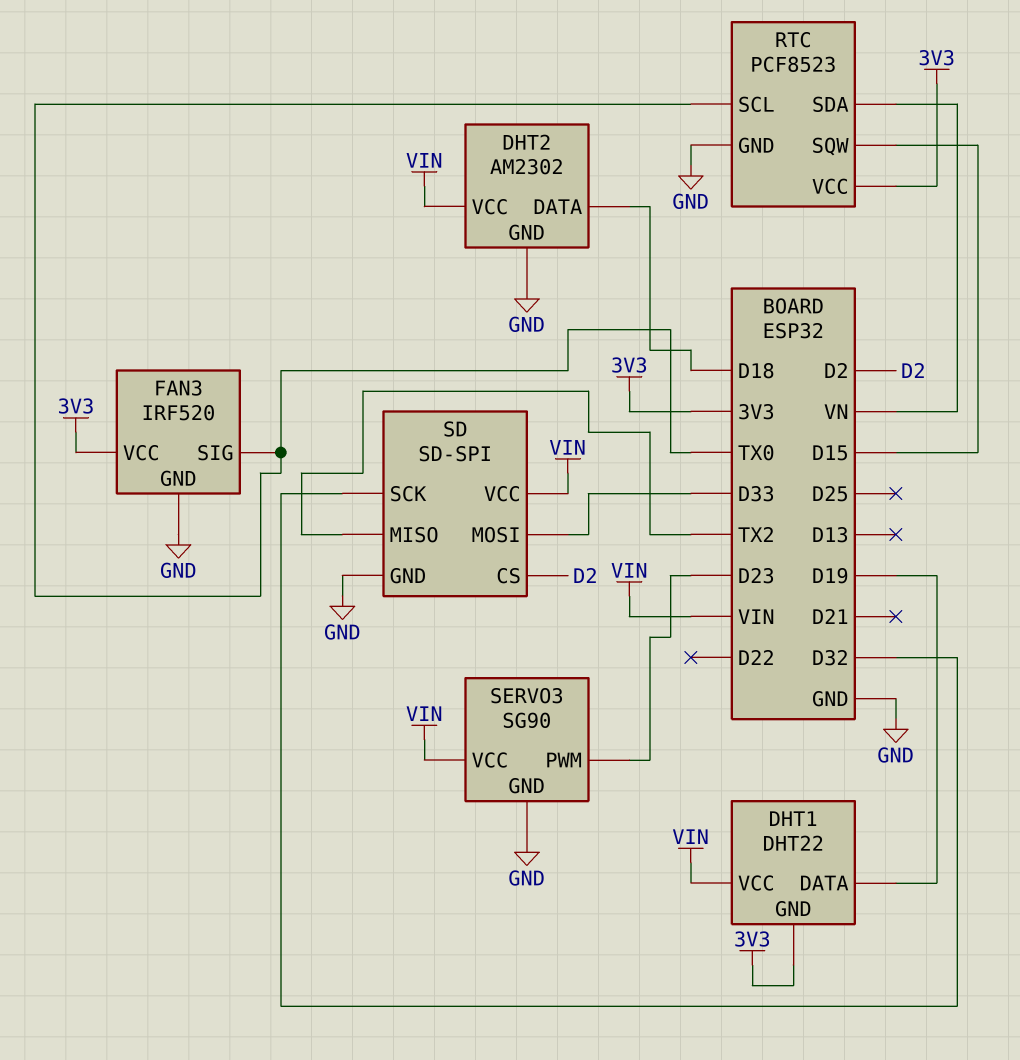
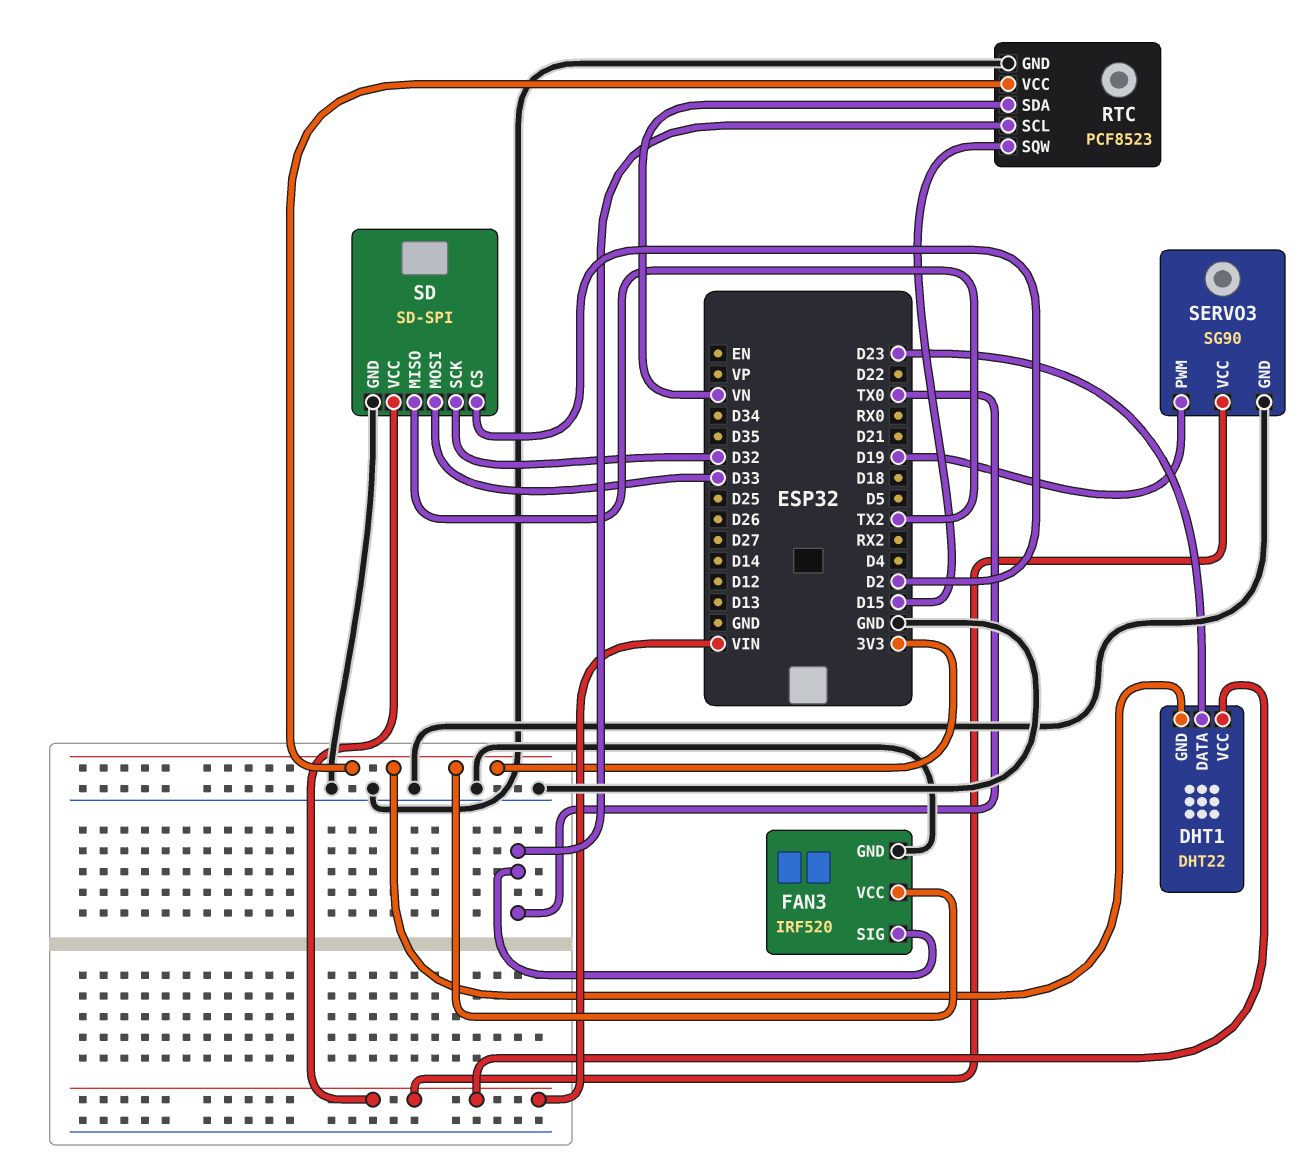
DHT1 pin DATA: D19 -> D23
DHT2: AM2302 -> none
DHT2 pin DATA: D18 -> none
DHT2 pin GND: GND -> none
DHT2 pin VCC: VIN -> none
SERVO3 pin PWM: D23 -> D19

